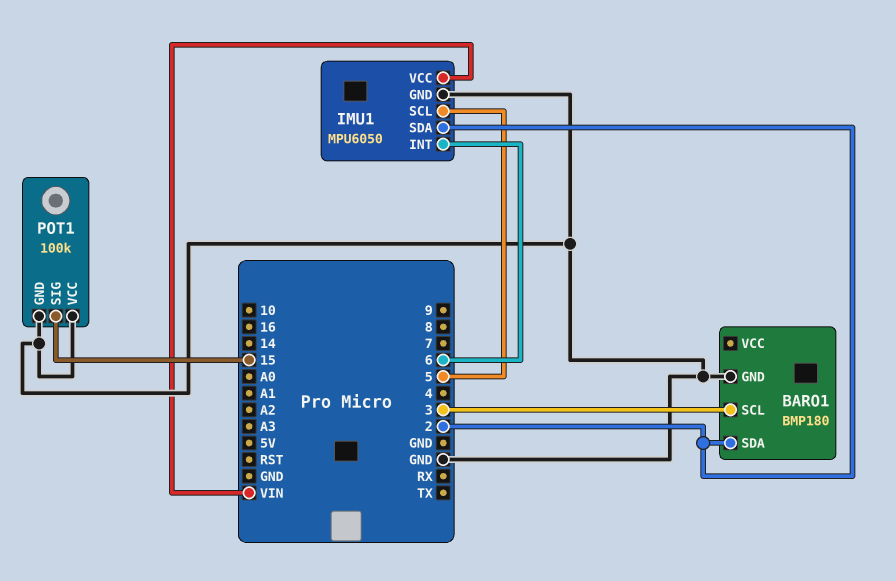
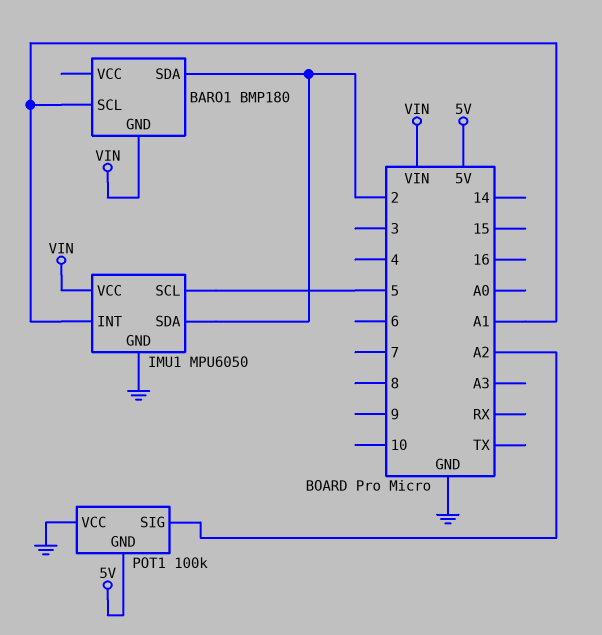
BARO1 pin GND: GND -> VIN
BARO1 pin SCL: 3 -> A1
IMU1 pin INT: 6 -> A1
POT1 pin GND: GND -> 5V
POT1 pin SIG: 15 -> A2

